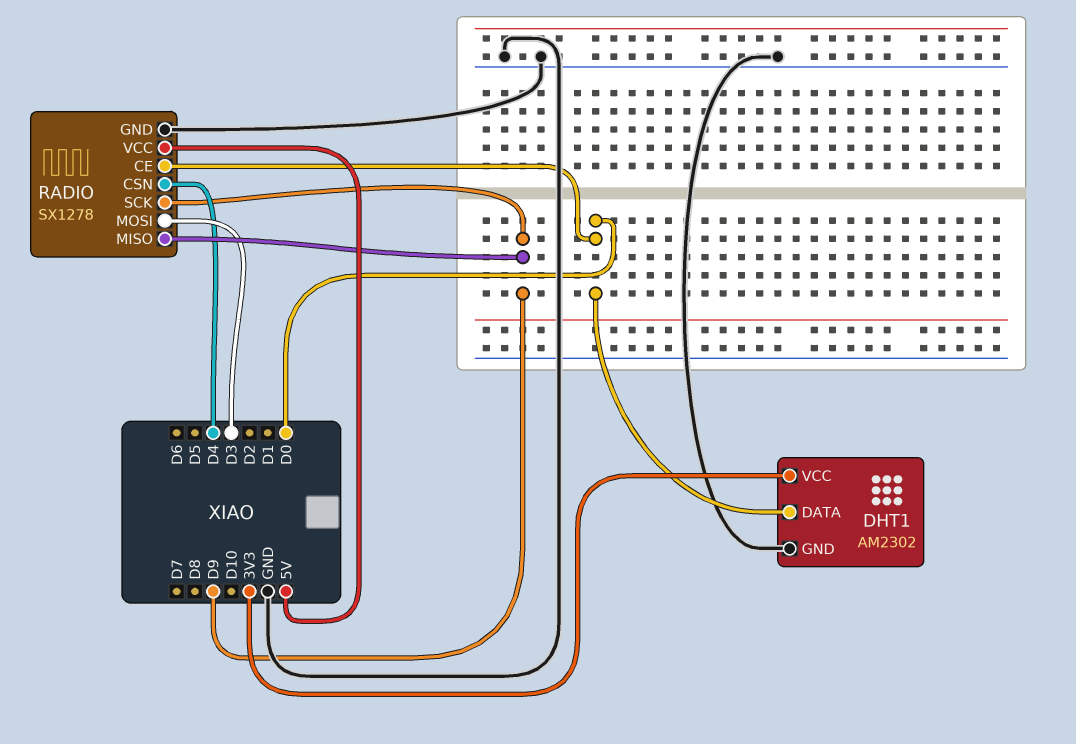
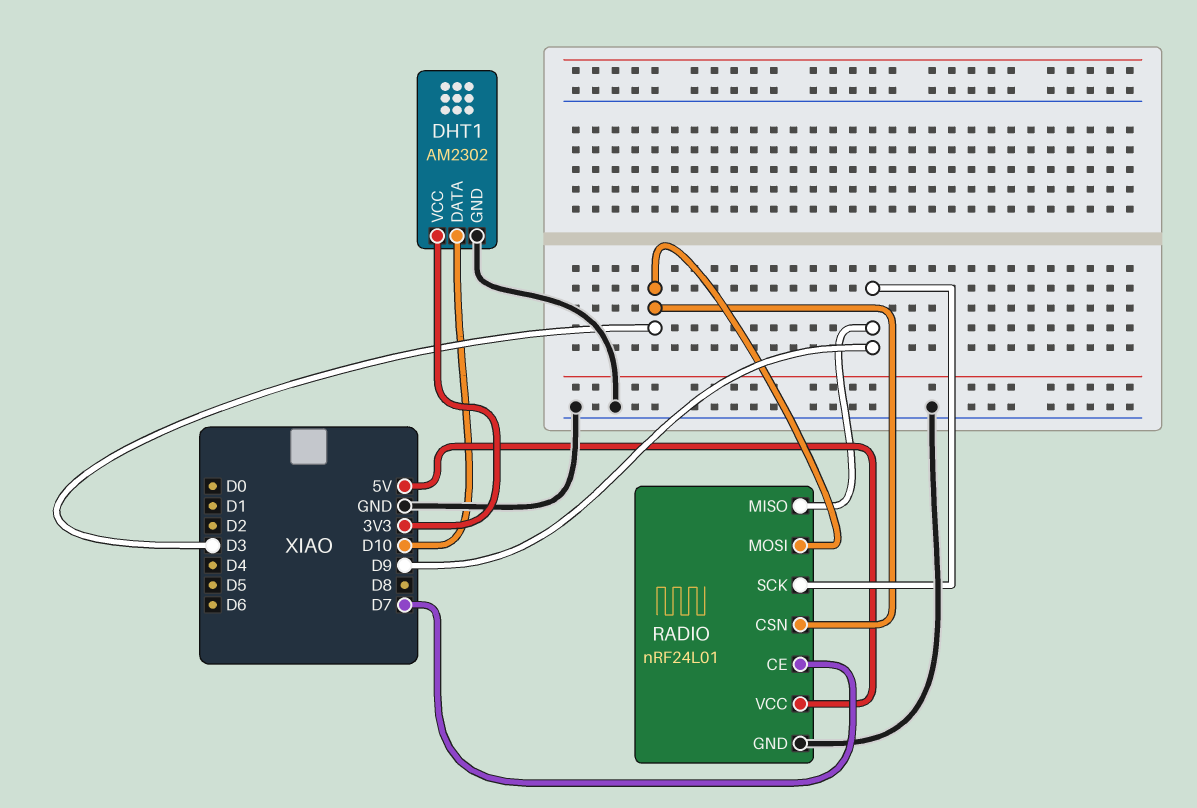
DHT1 pin DATA: D0 -> D10
RADIO: SX1278 -> nRF24L01
RADIO pin CE: D0 -> D7
RADIO pin CSN: D4 -> D3

